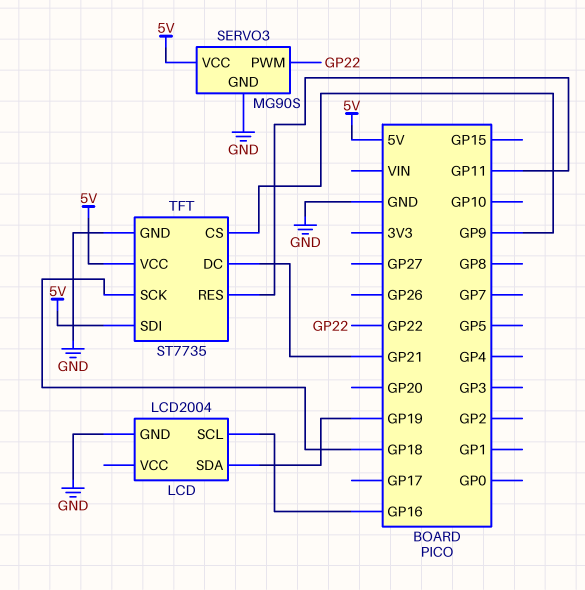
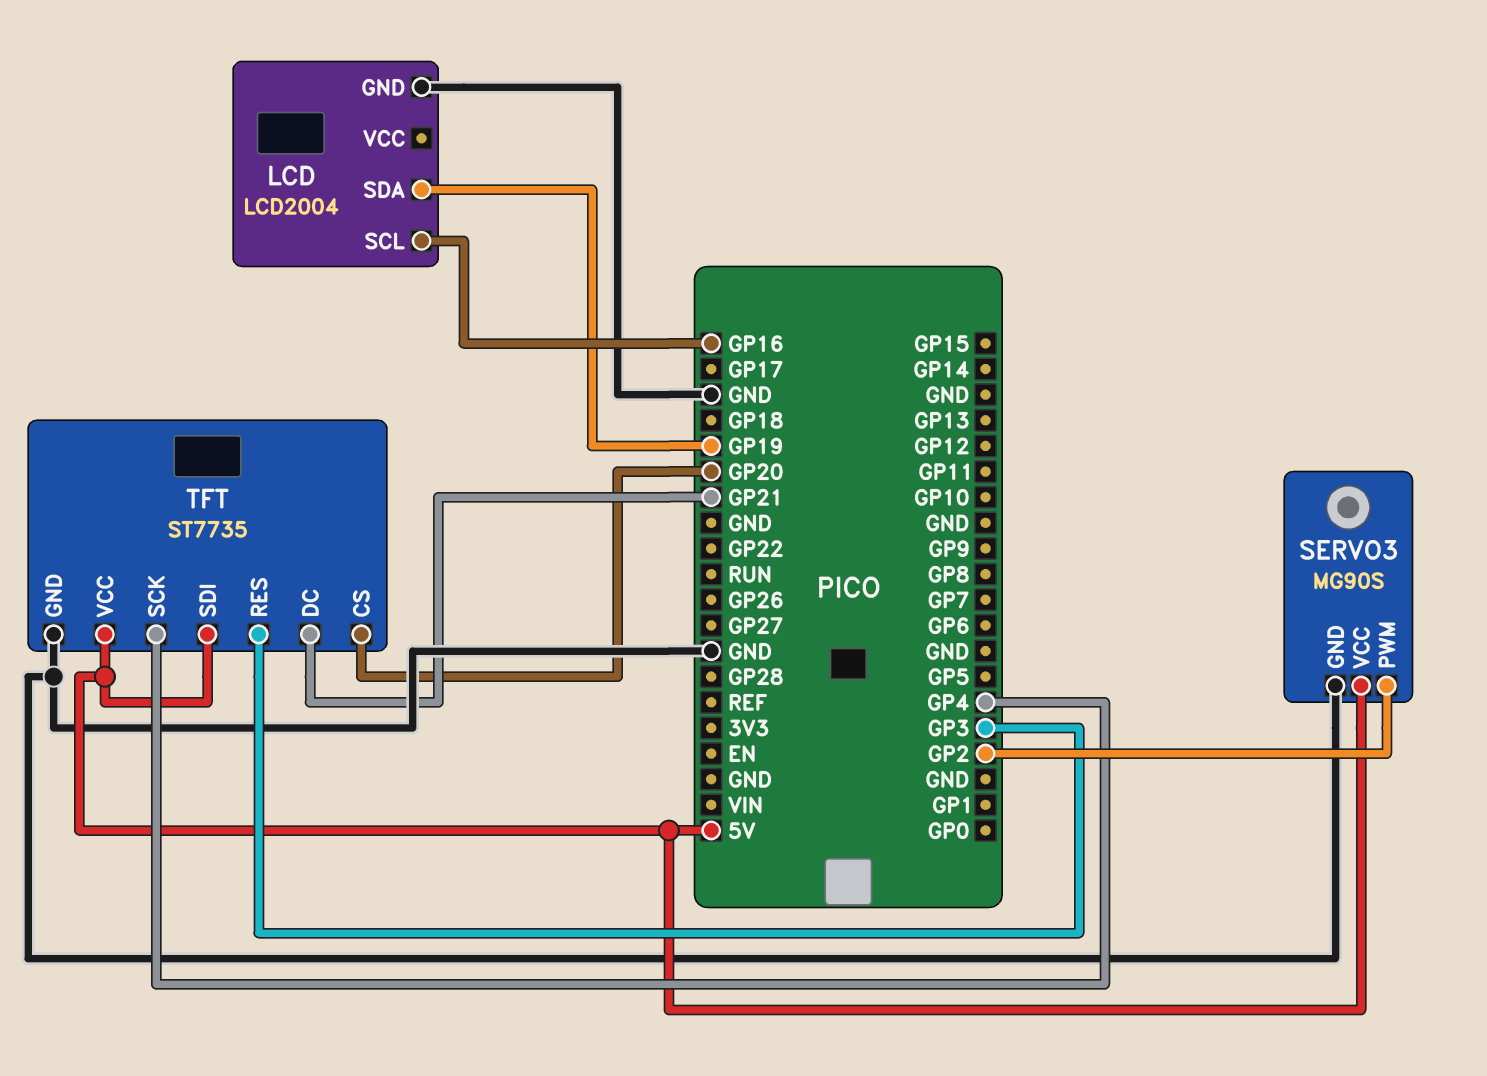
SERVO3 pin PWM: GP22 -> GP2
TFT pin CS: GP9 -> GP20
TFT pin RES: GP11 -> GP3
TFT pin SCK: GP18 -> GP4

